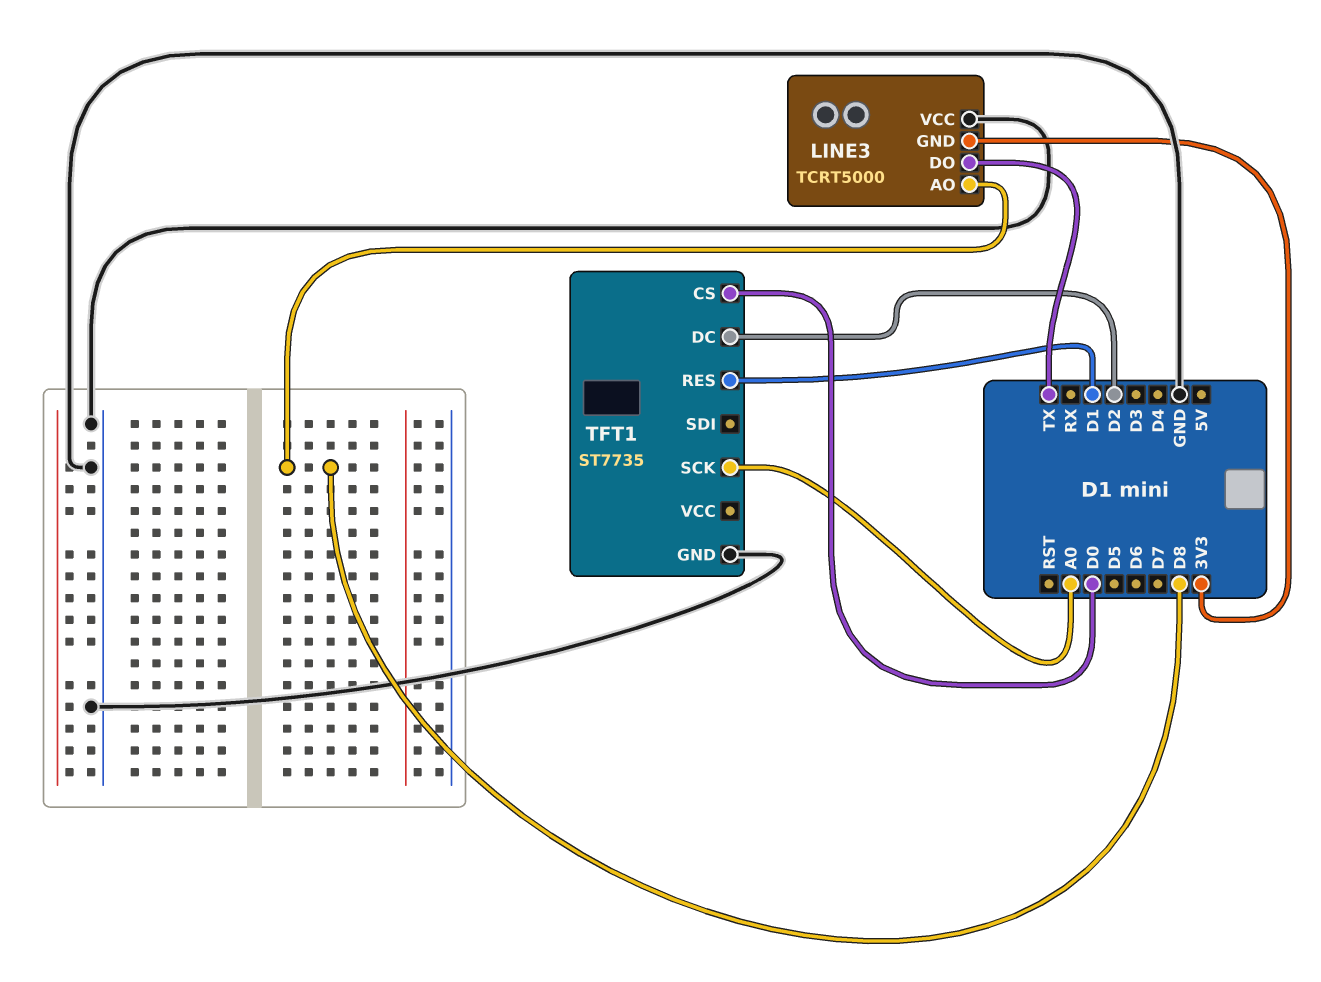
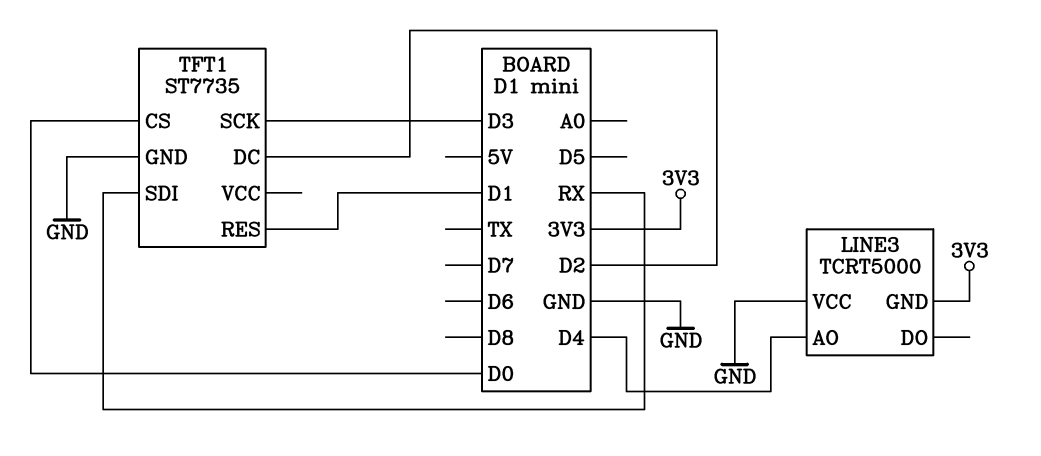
LINE3 pin AO: D8 -> D4
LINE3 pin DO: TX -> none
TFT1 pin SCK: A0 -> D3
TFT1 pin SDI: none -> RX

